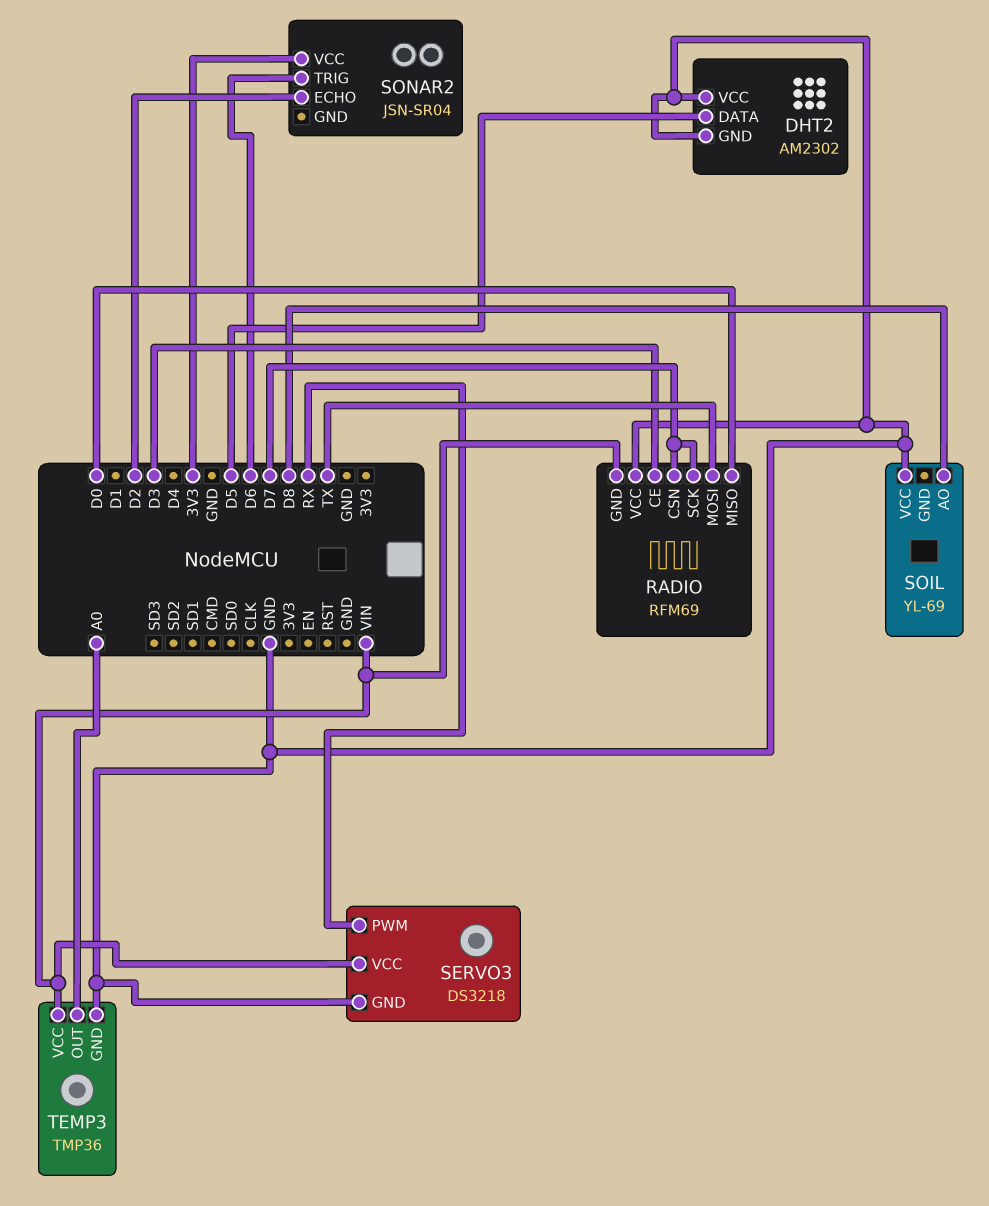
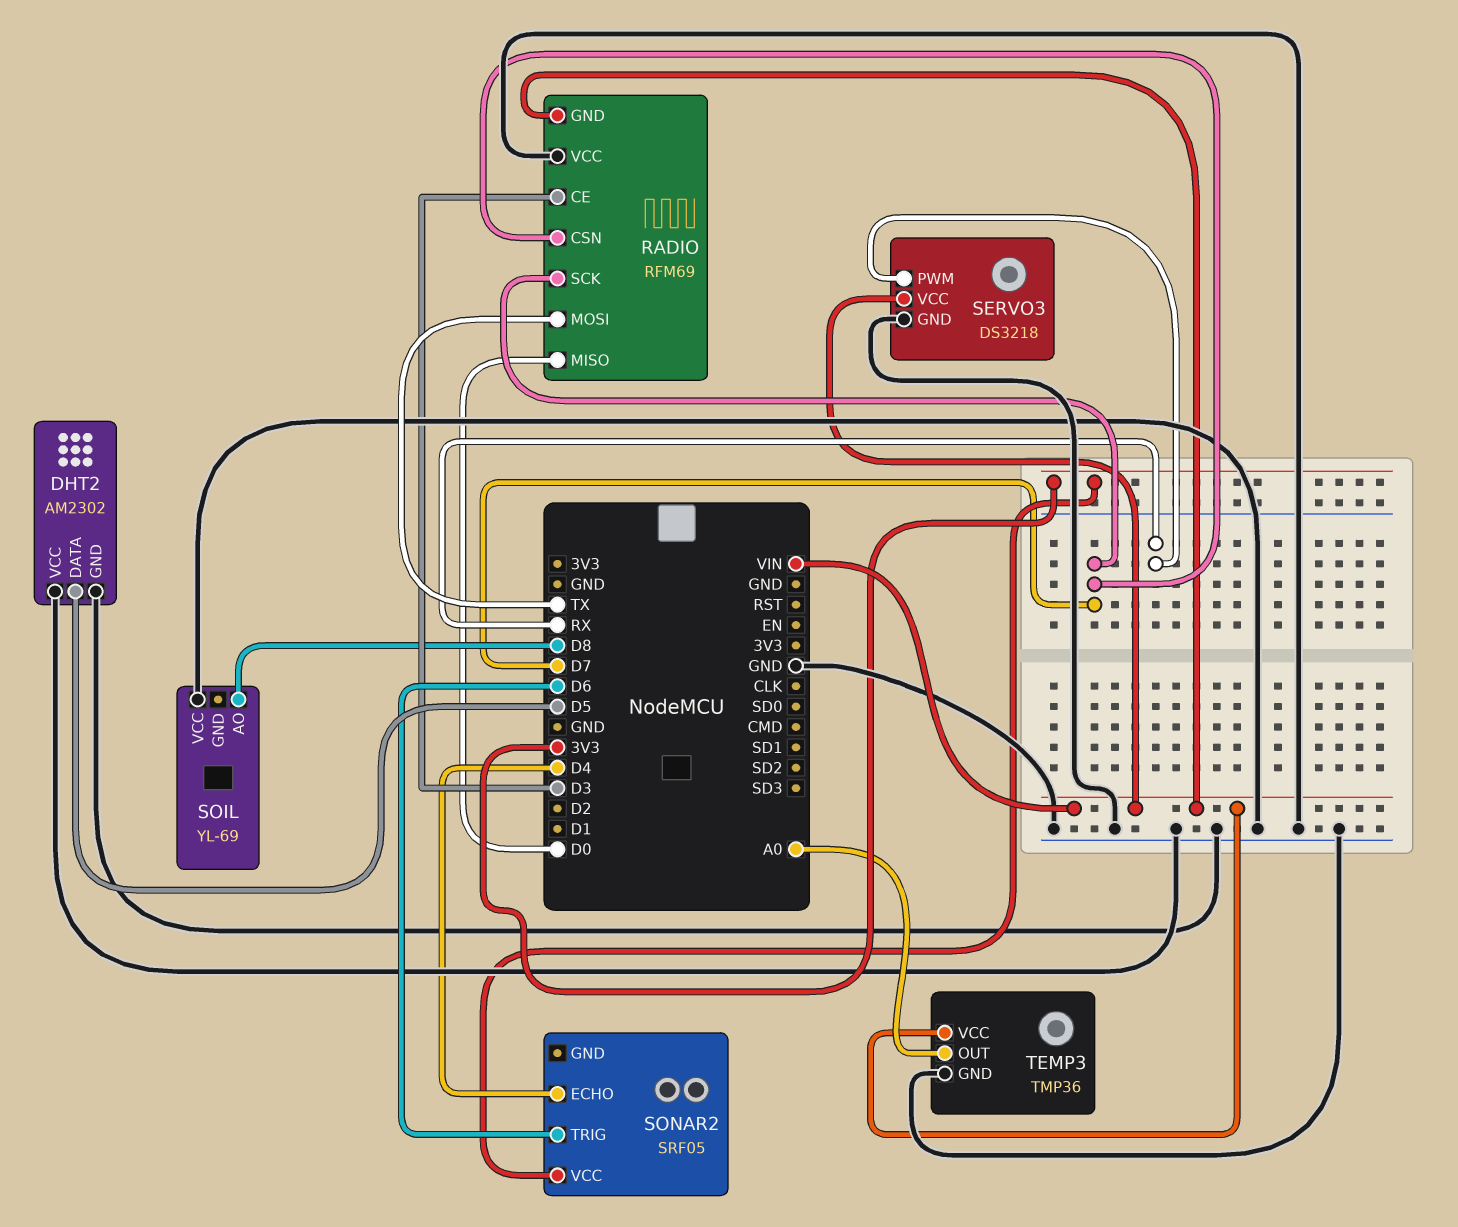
SONAR2: JSN-SR04 -> SRF05
SONAR2 pin ECHO: D2 -> D4

